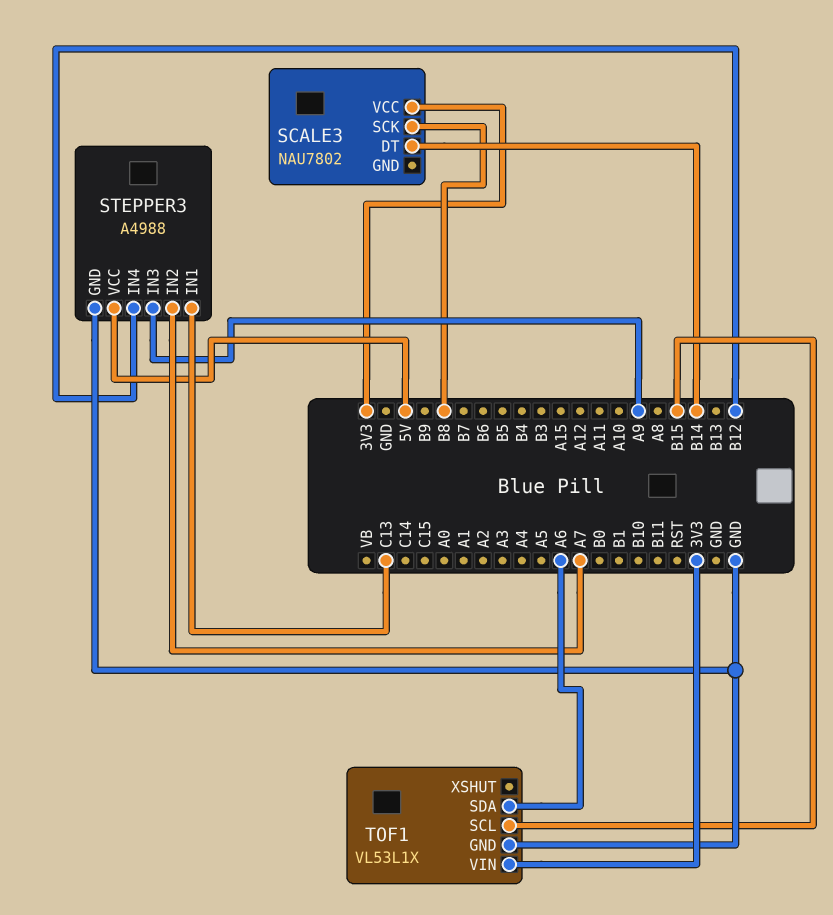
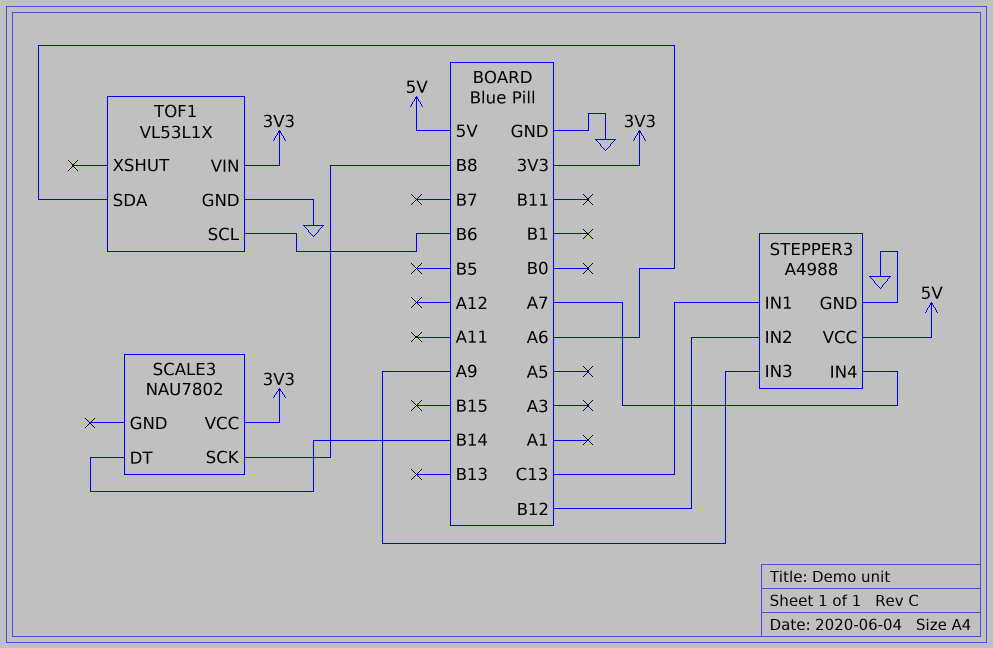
STEPPER3 pin IN2: A7 -> B12
STEPPER3 pin IN4: B12 -> A7
TOF1 pin SCL: B15 -> B6

